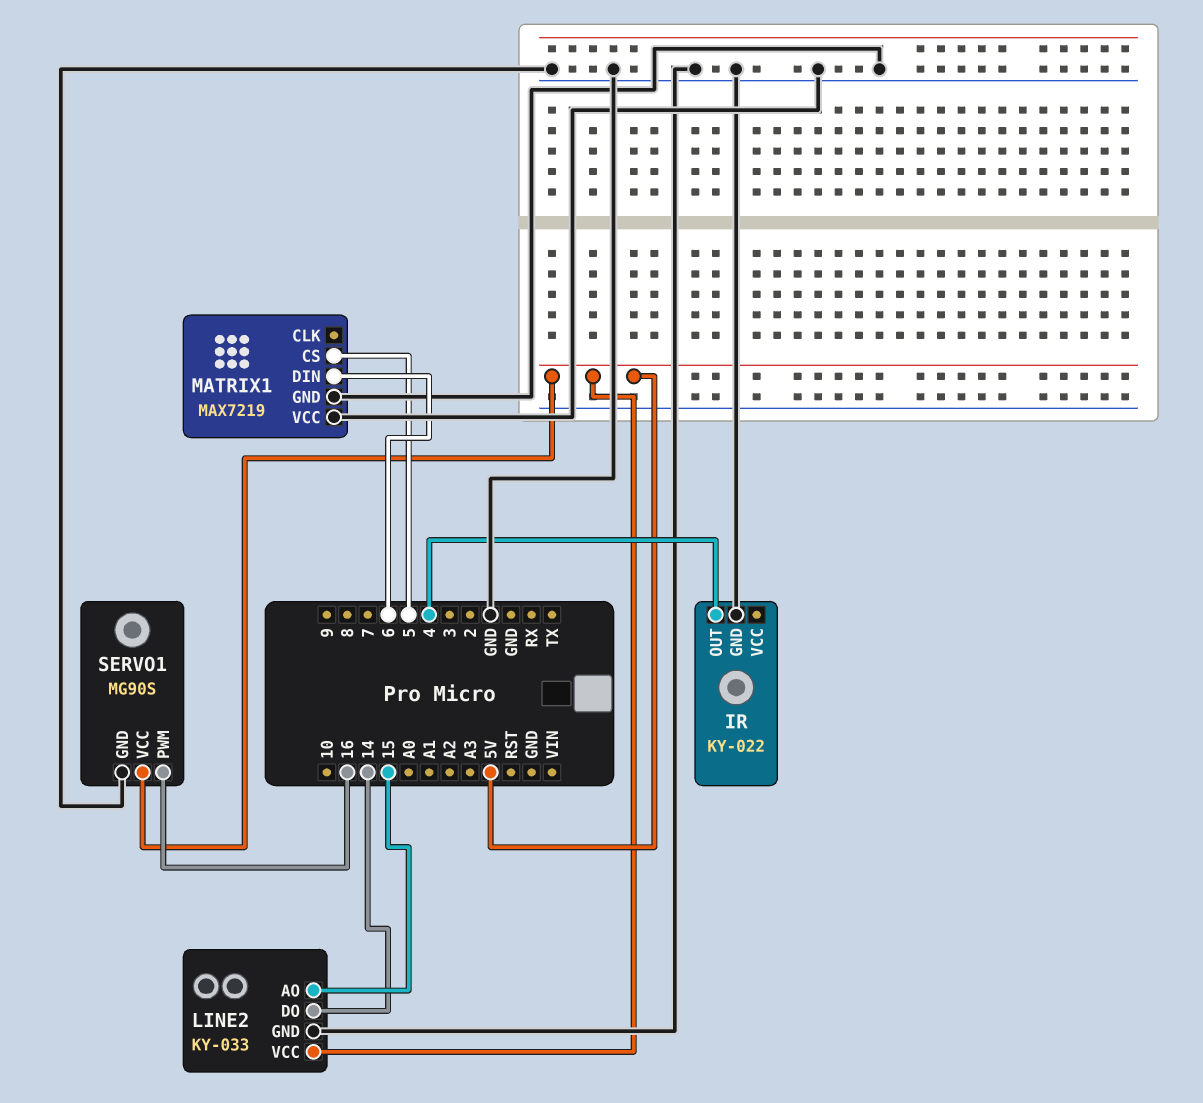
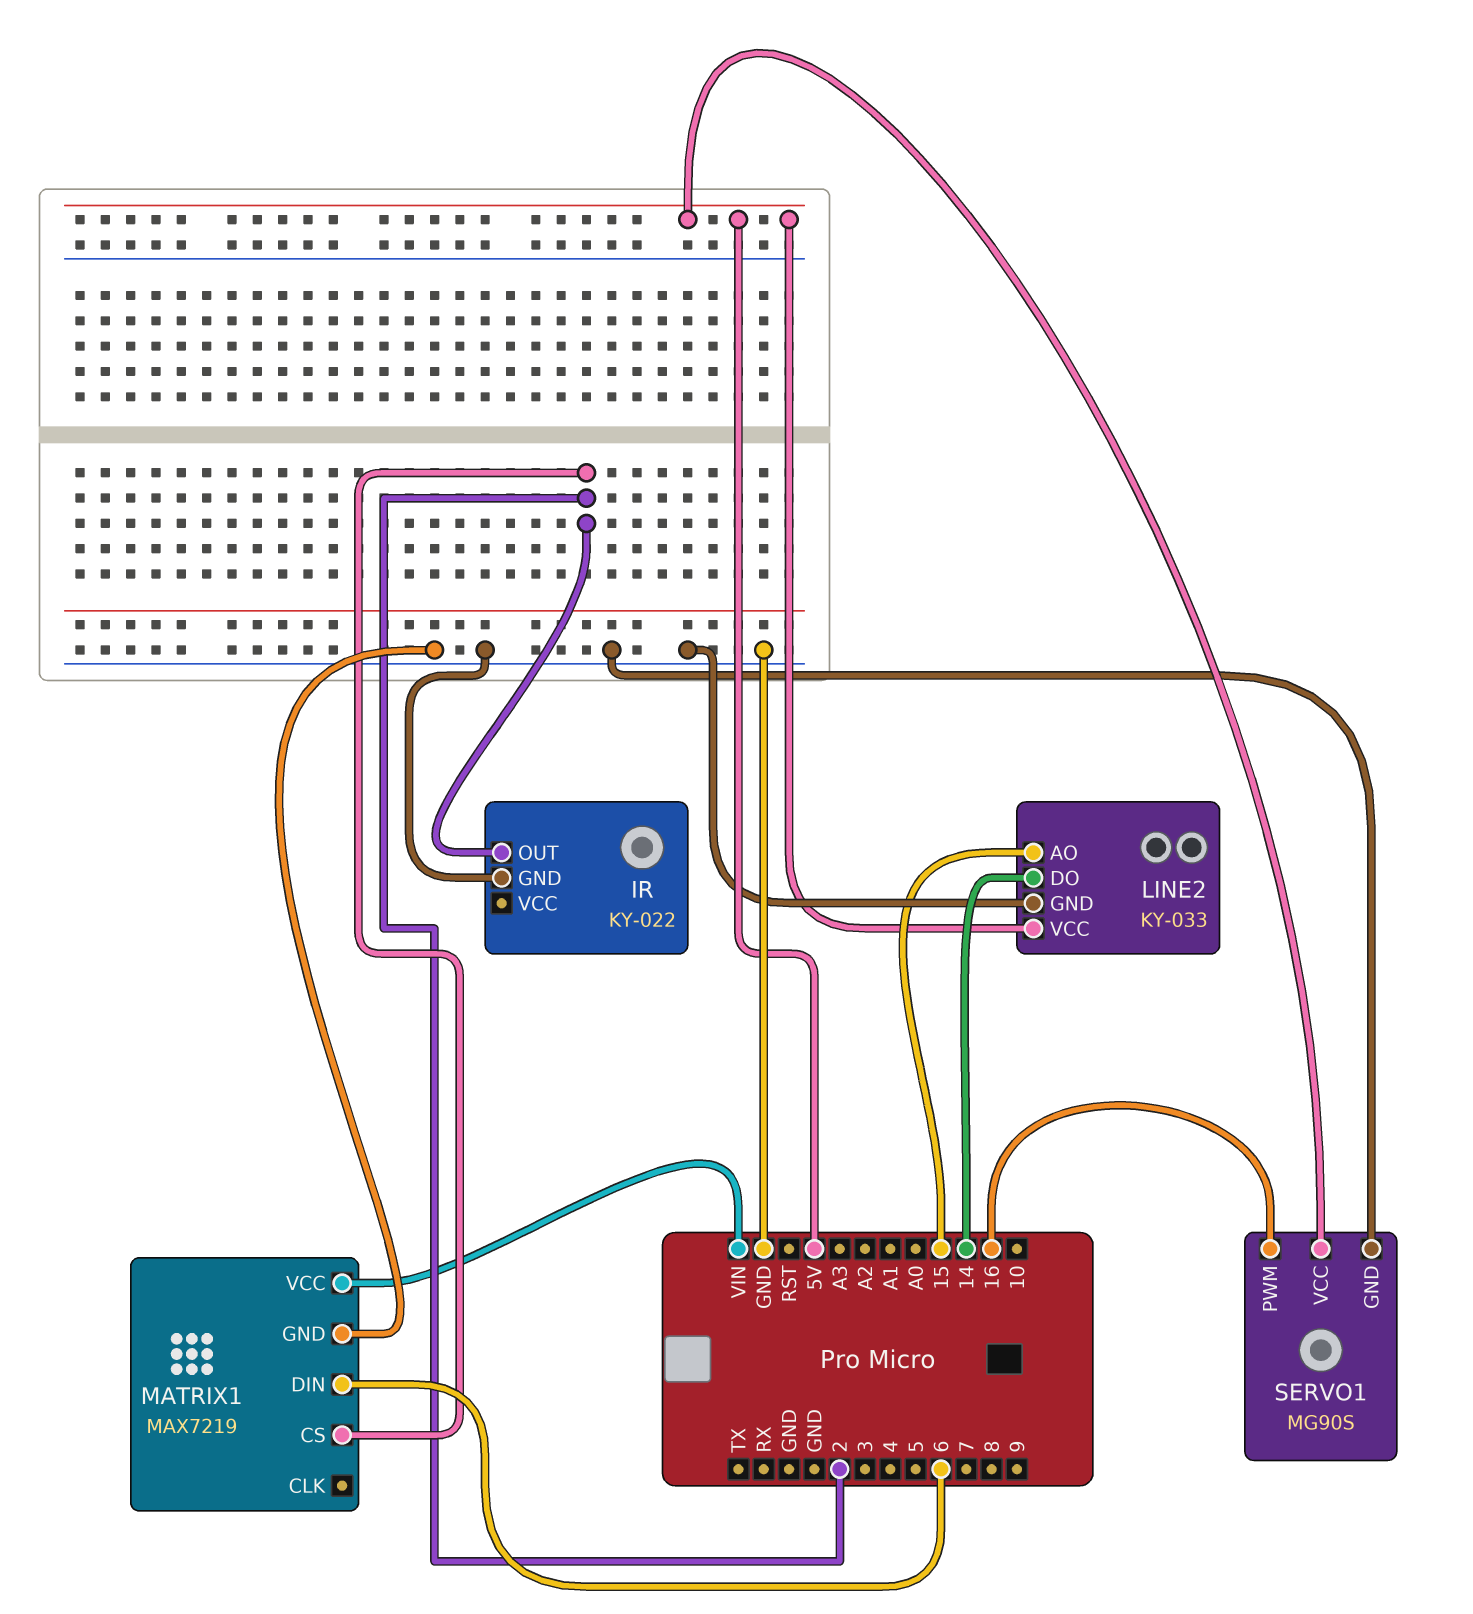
IR pin OUT: 4 -> 2
MATRIX1 pin CS: 5 -> 2
MATRIX1 pin VCC: GND -> VIN

